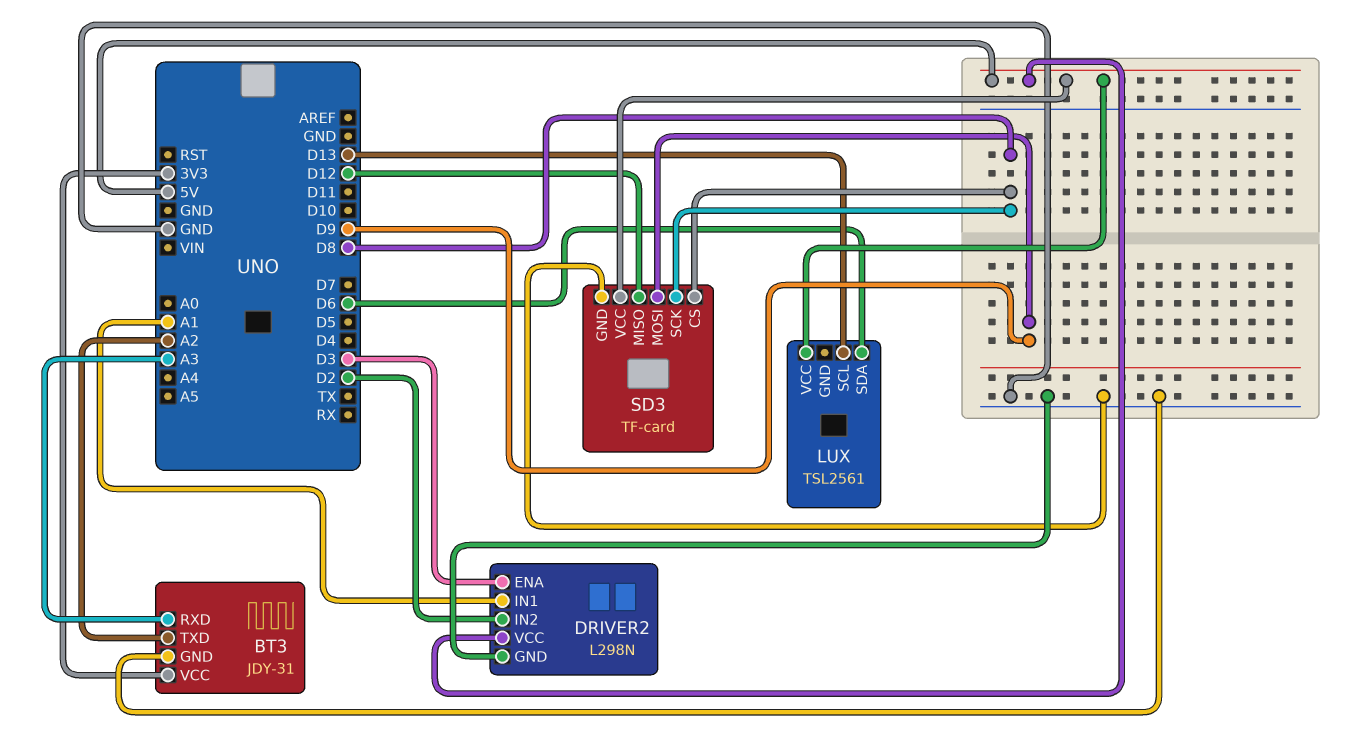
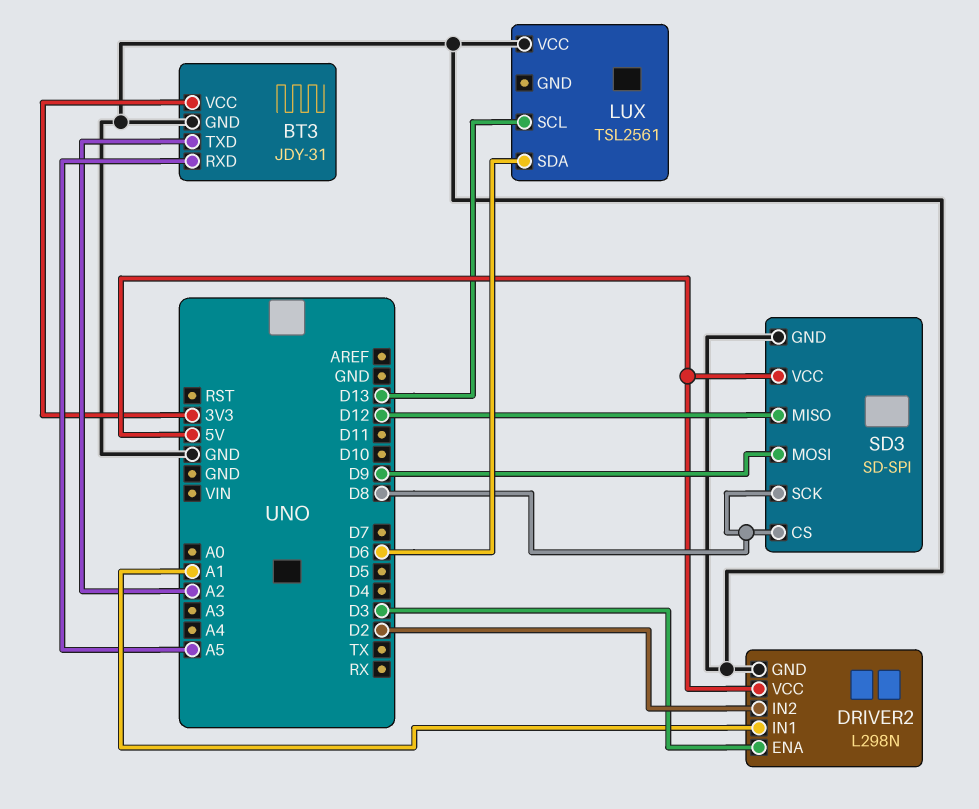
BT3 pin RXD: A3 -> A5
LUX pin VCC: 5V -> GND
SD3: TF-card -> SD-SPI

